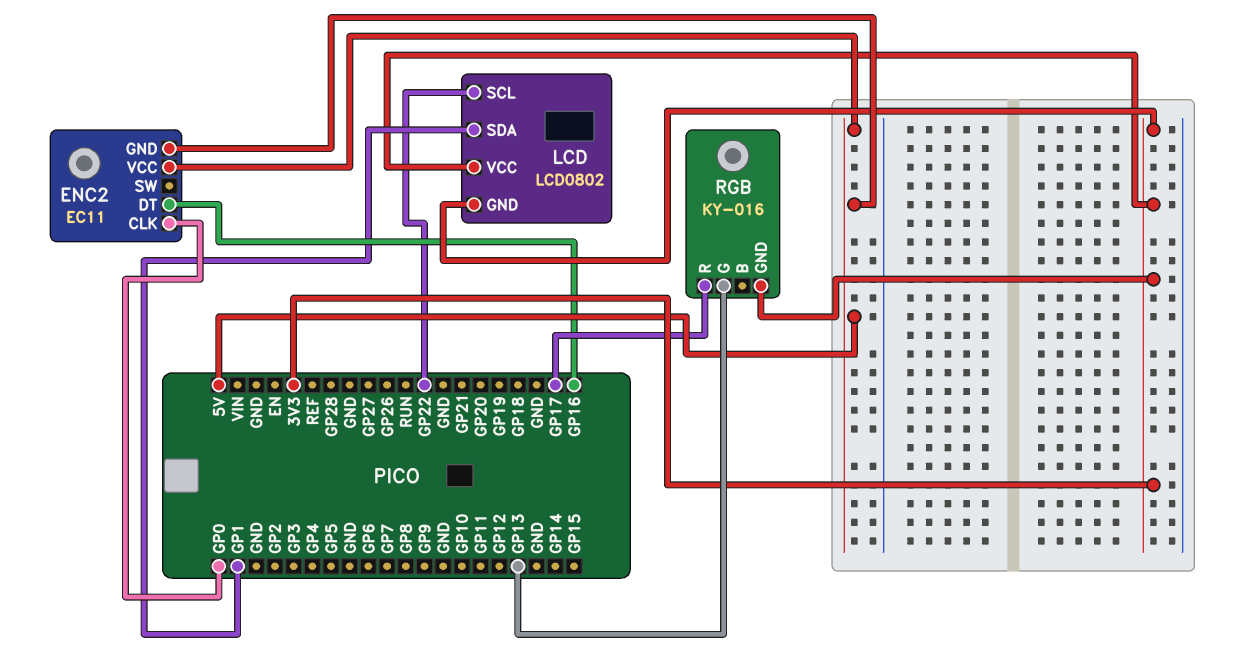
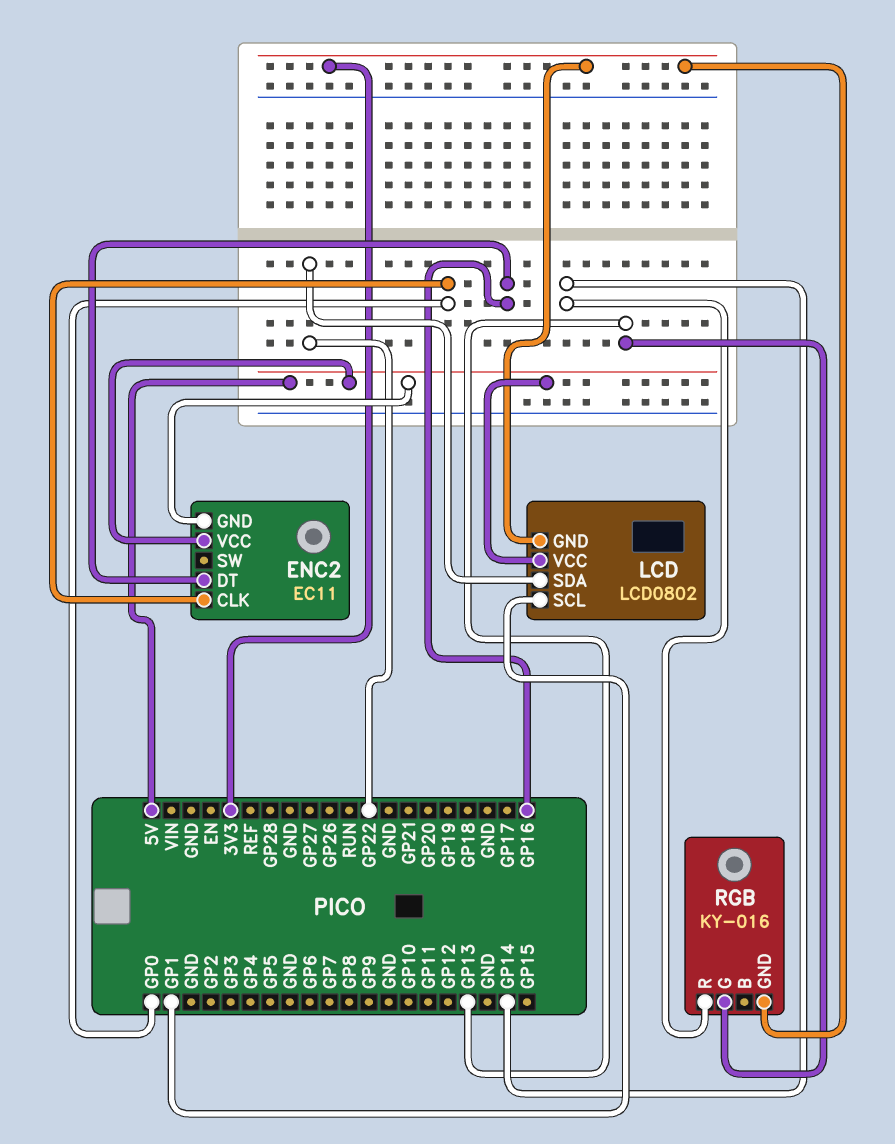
LCD pin SCL: GP22 -> GP1
LCD pin SDA: GP1 -> GP22
LCD pin VCC: 3V3 -> 5V
RGB pin R: GP17 -> GP14

